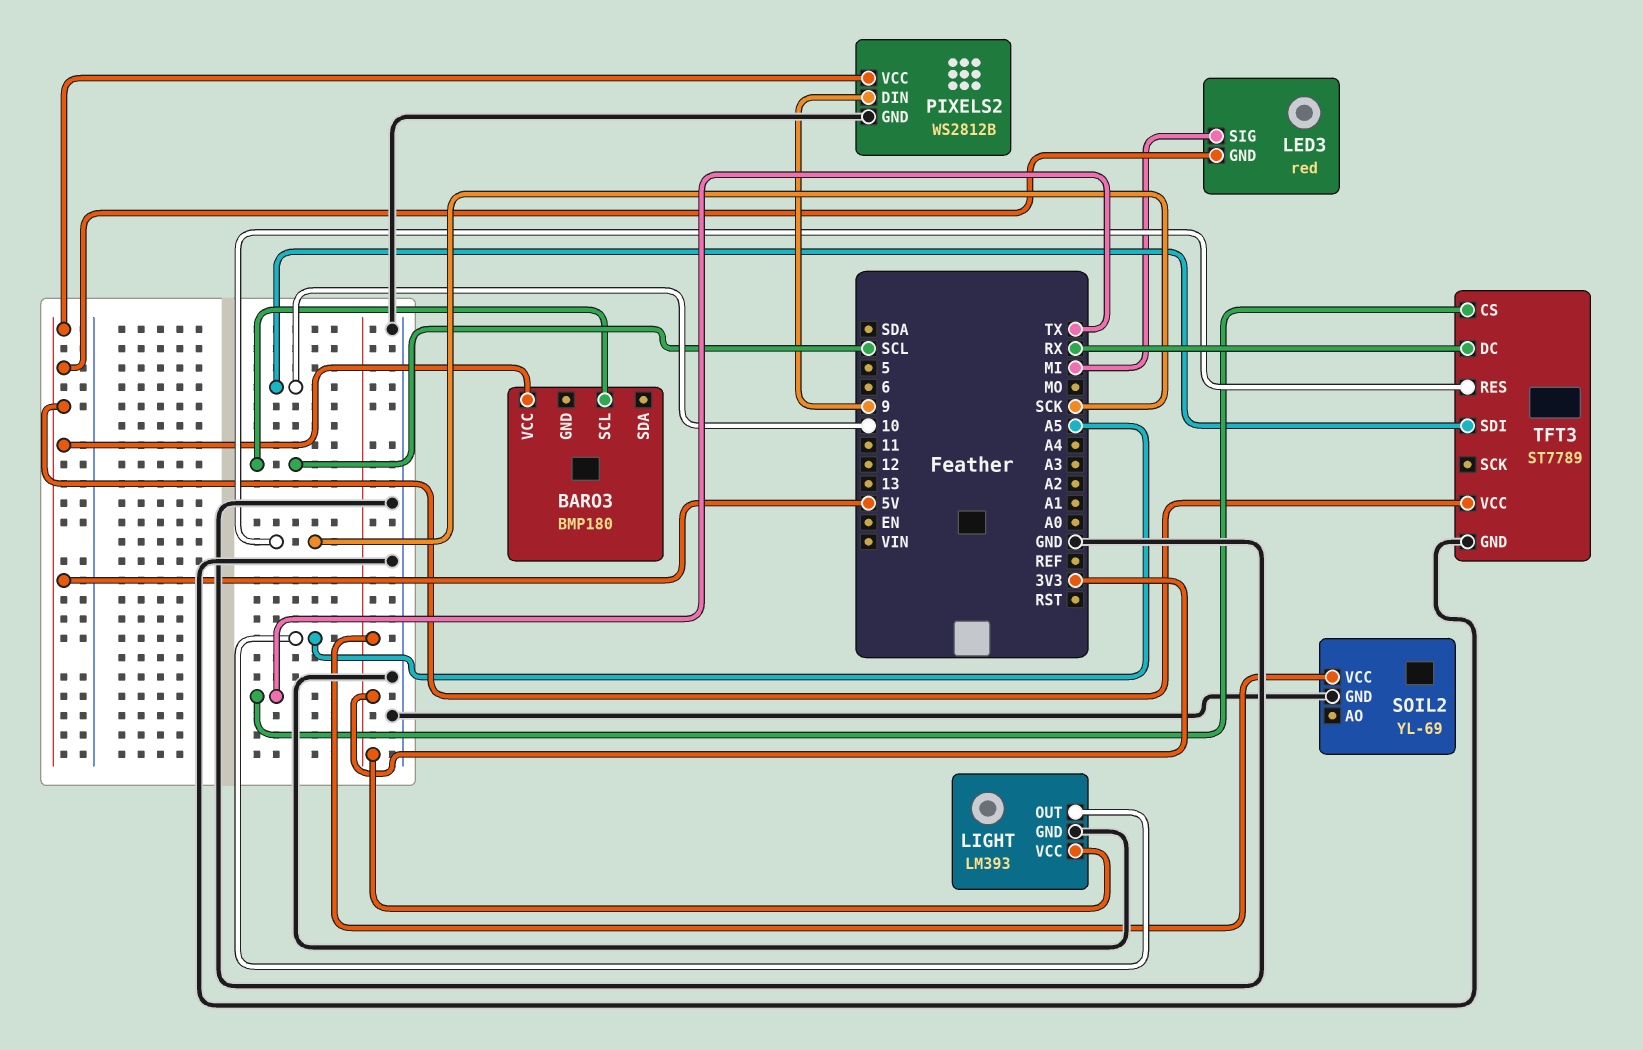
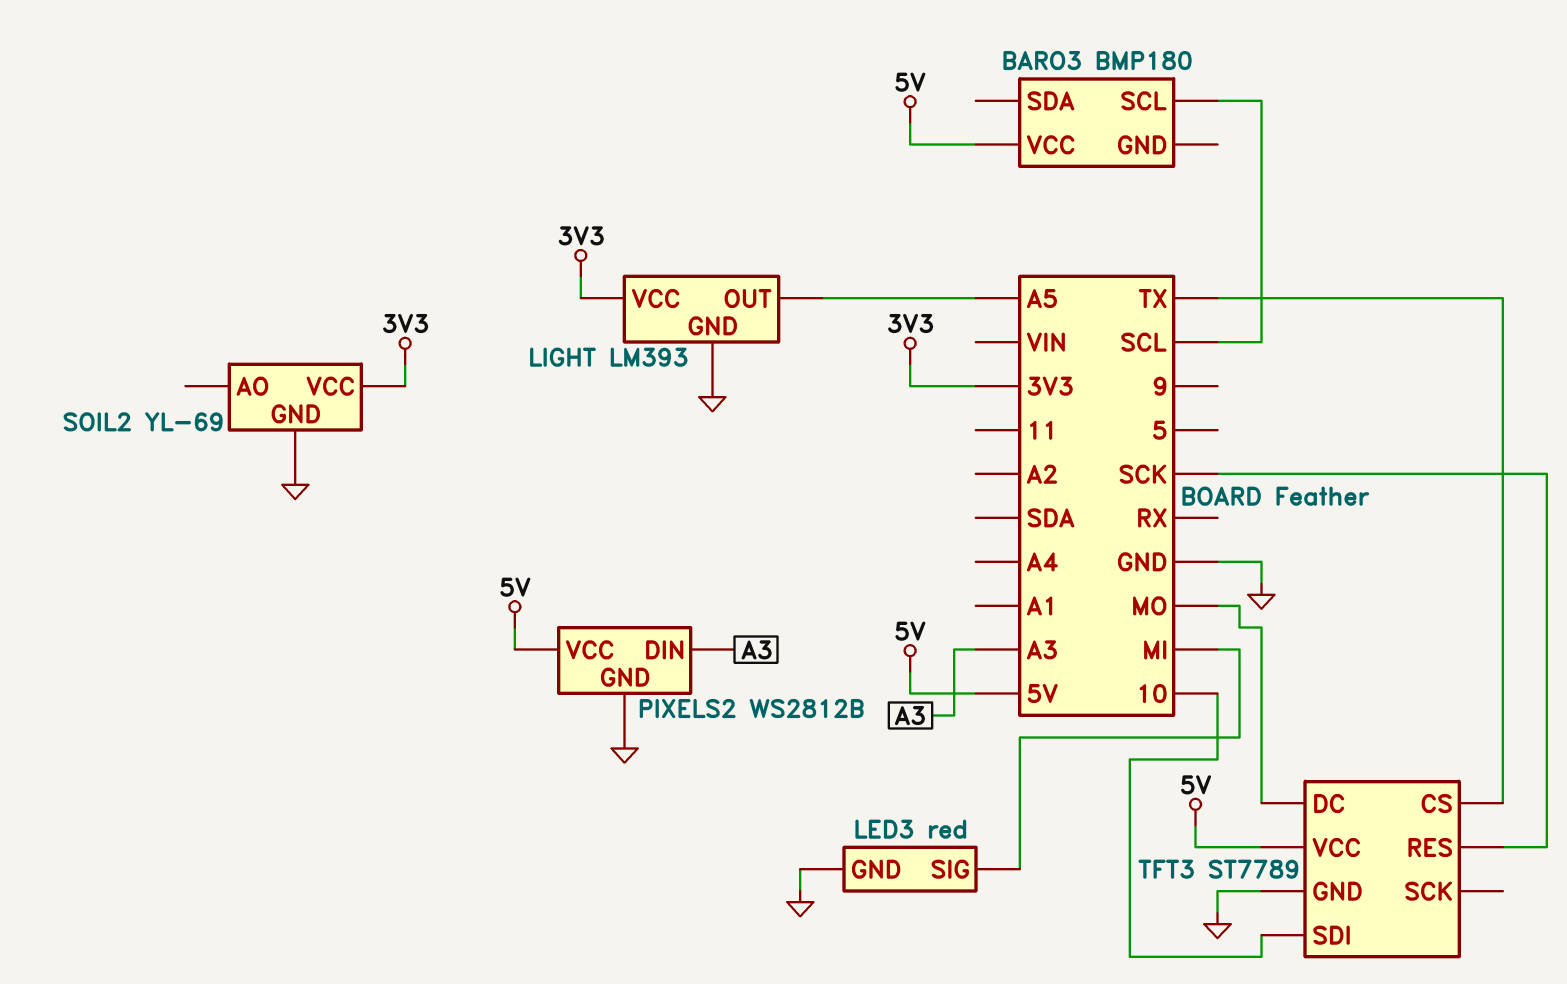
LED3 pin GND: 5V -> GND
PIXELS2 pin DIN: 9 -> A3
TFT3 pin DC: RX -> MO

